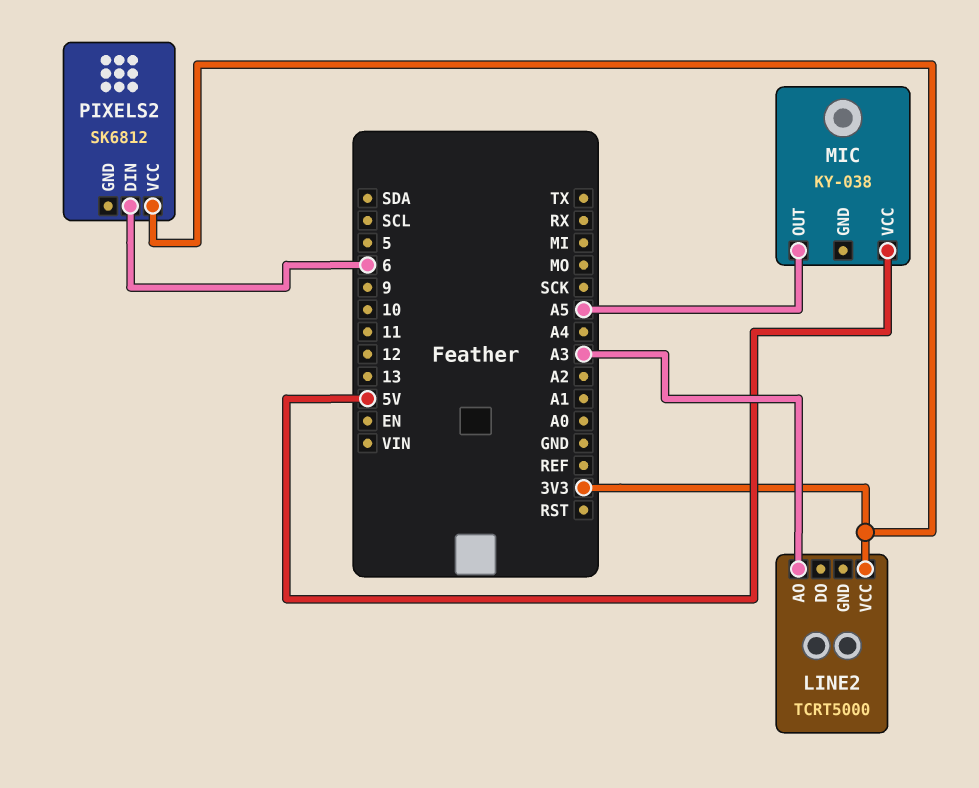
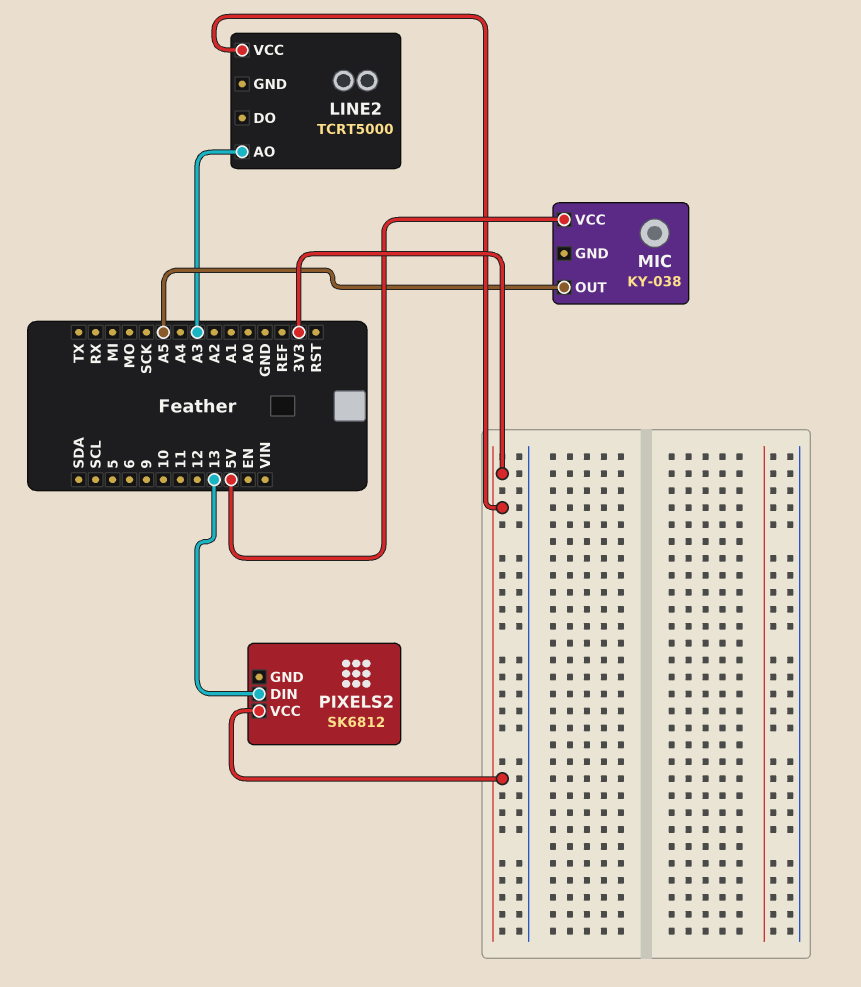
PIXELS2 pin DIN: 6 -> 13

